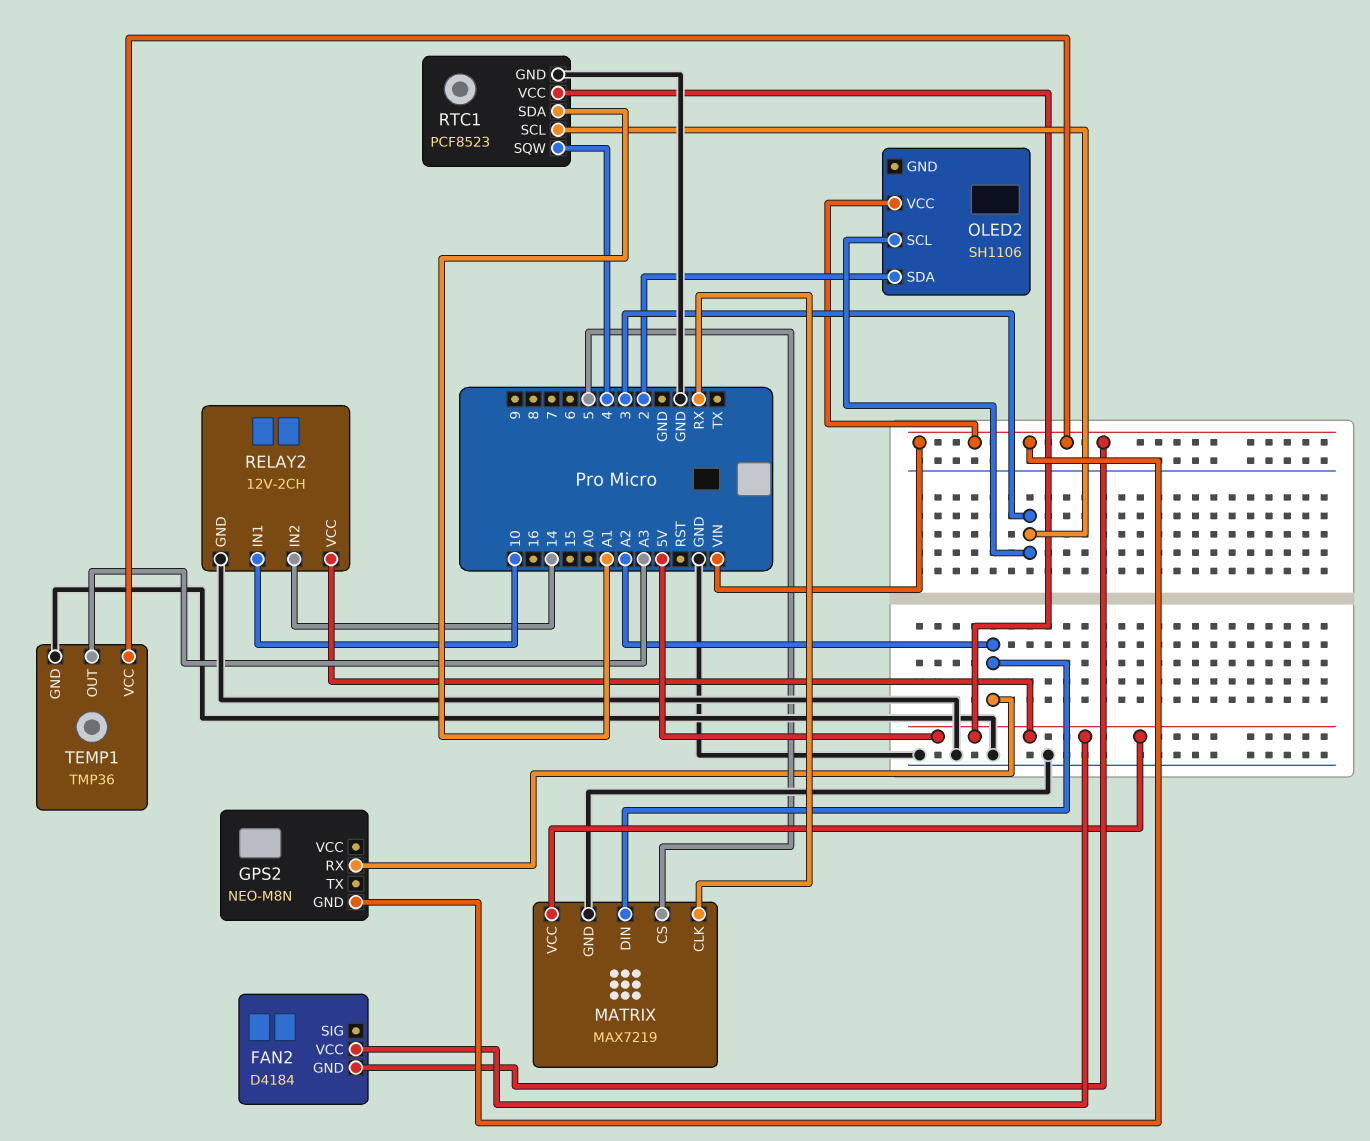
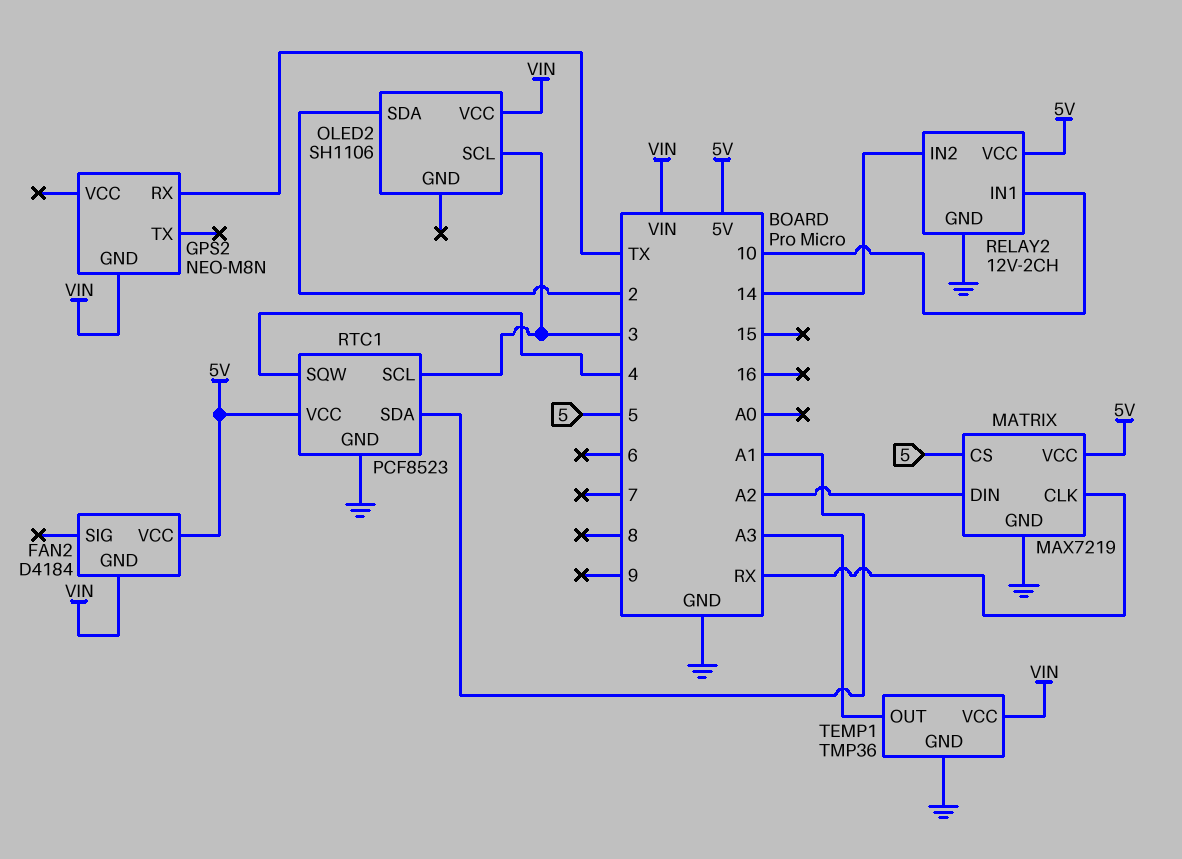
GPS2 pin RX: A2 -> TX

